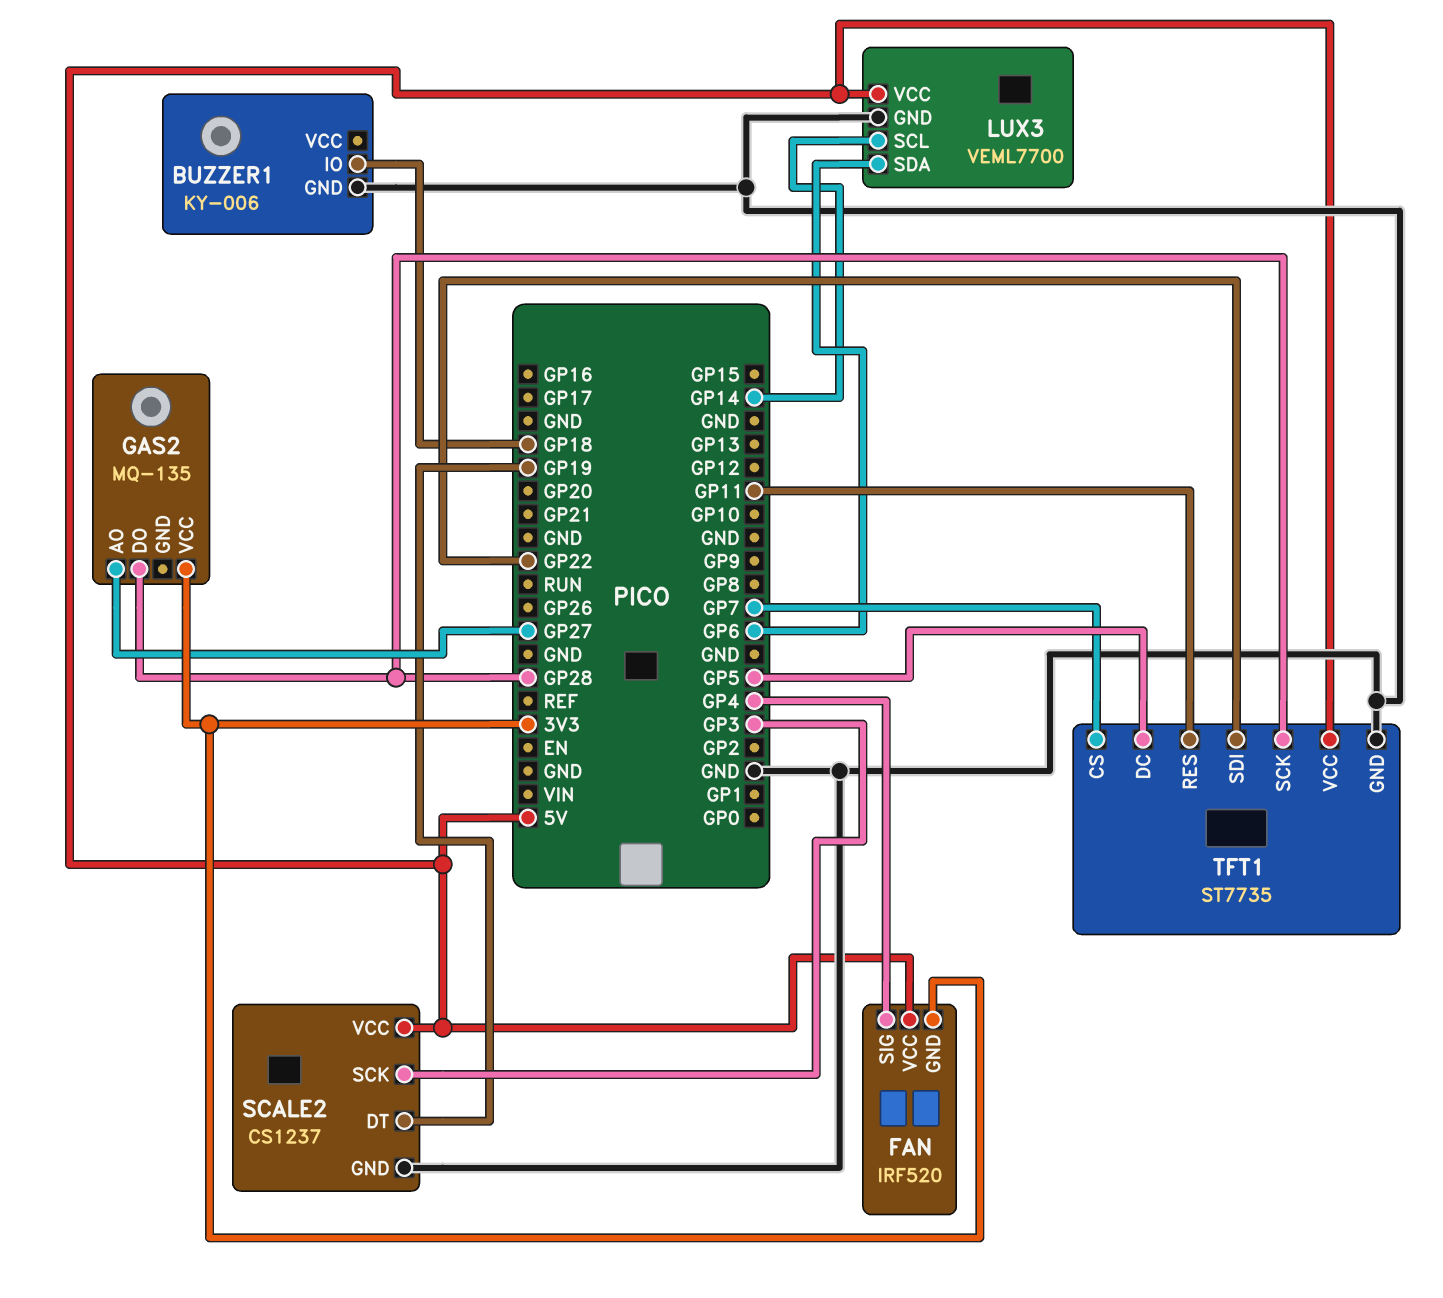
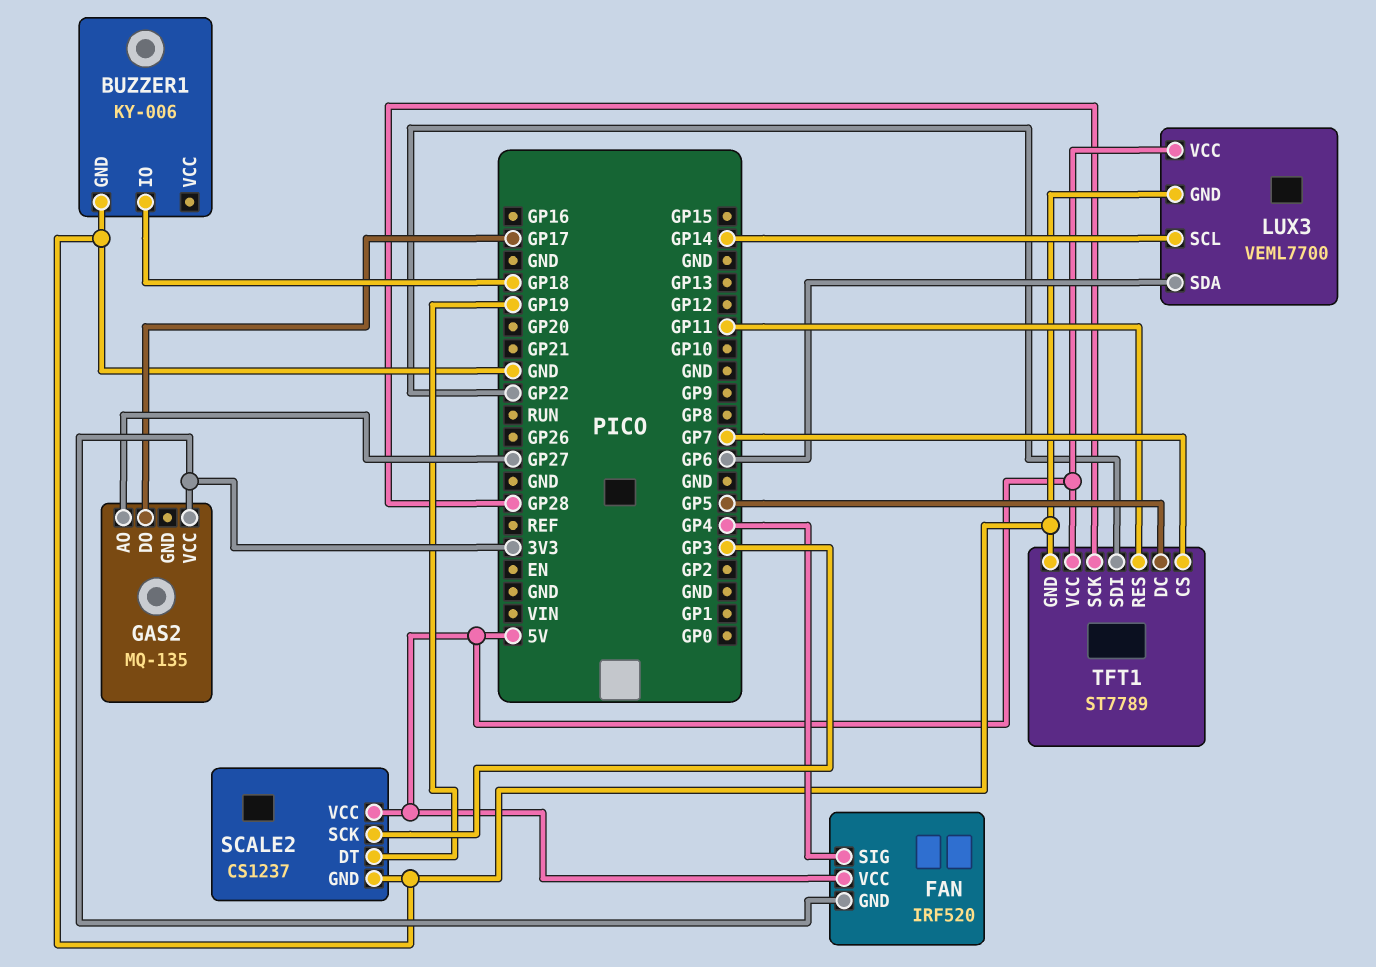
GAS2 pin DO: GP28 -> GP17
TFT1: ST7735 -> ST7789

